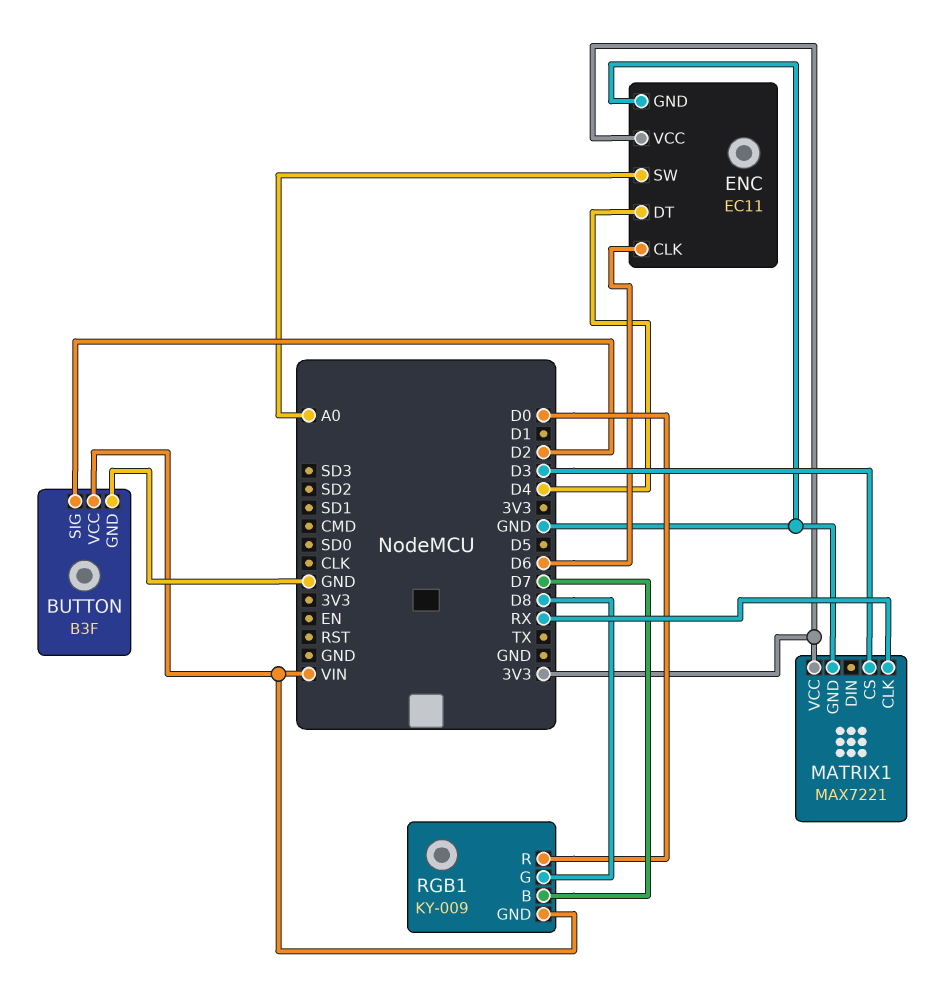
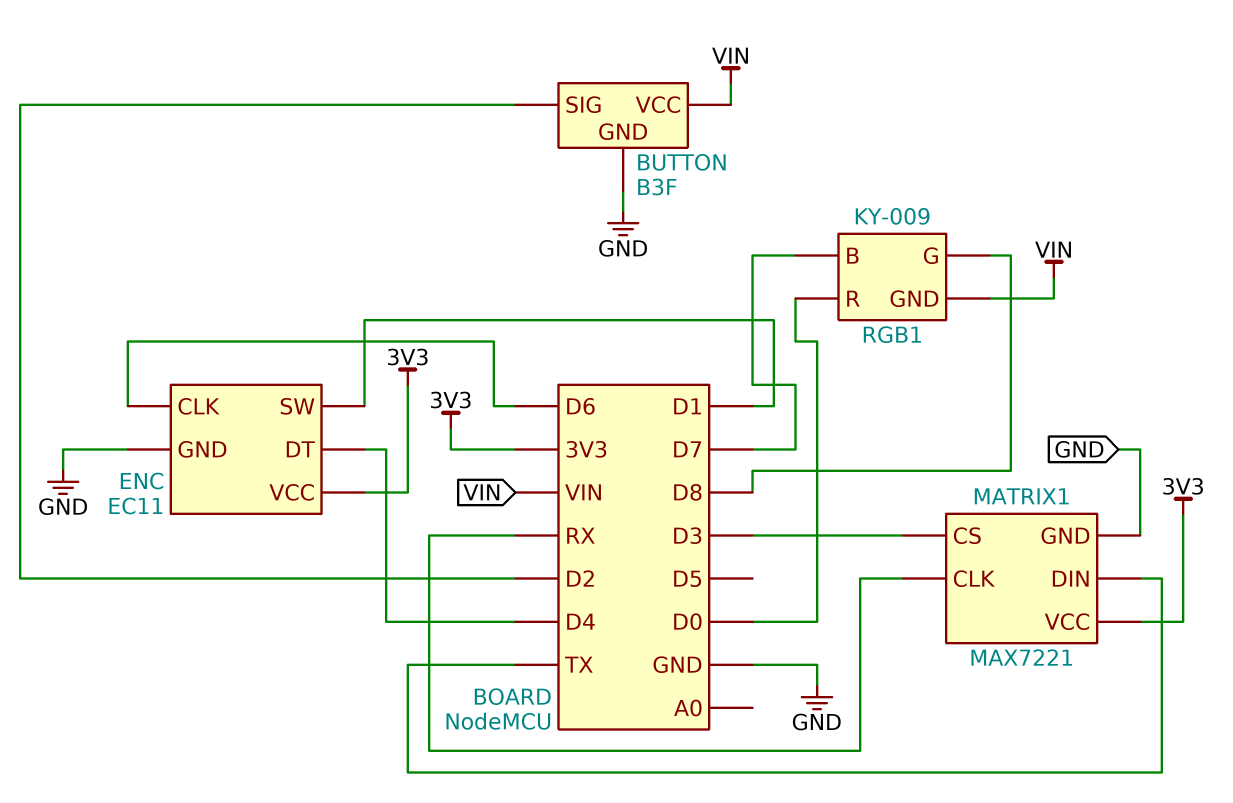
ENC pin SW: A0 -> D1
MATRIX1 pin DIN: none -> TX

